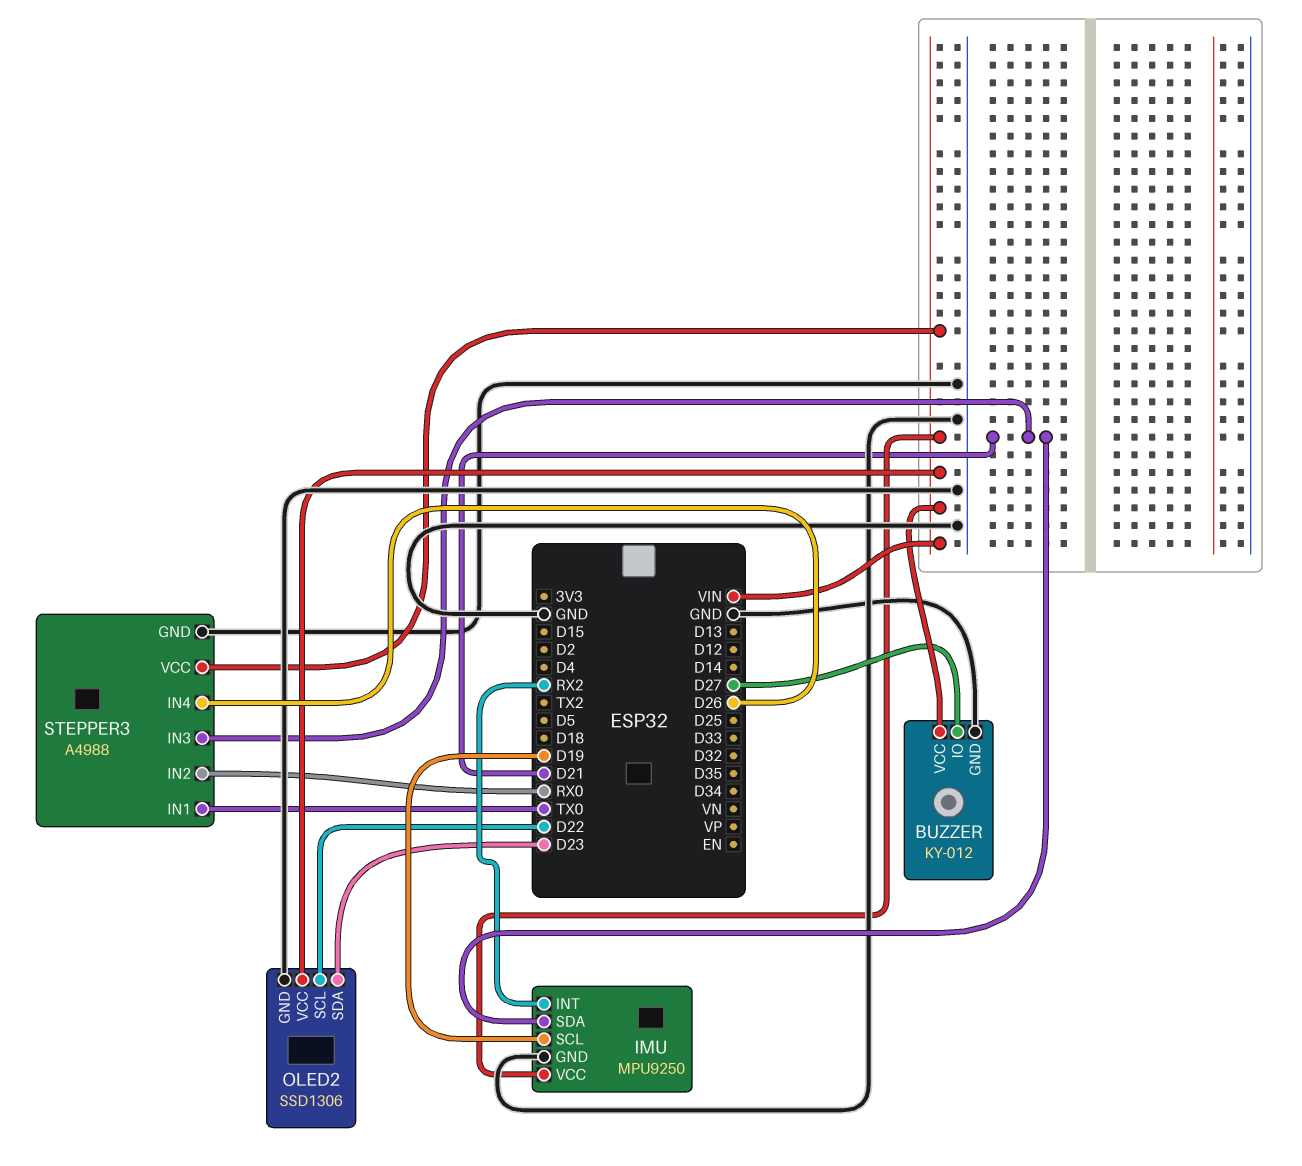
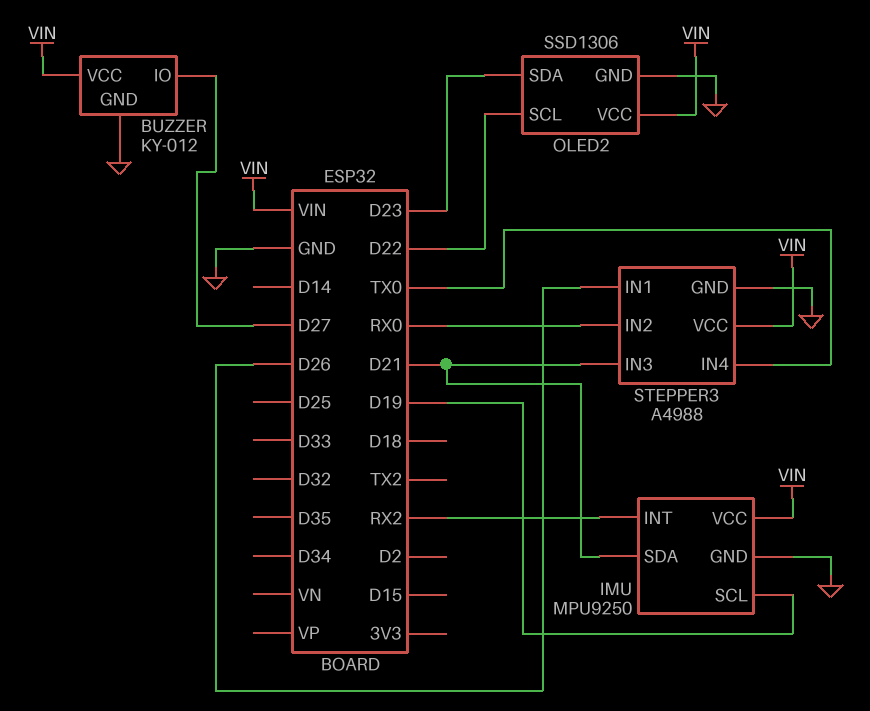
STEPPER3 pin IN1: TX0 -> D26
STEPPER3 pin IN4: D26 -> TX0

